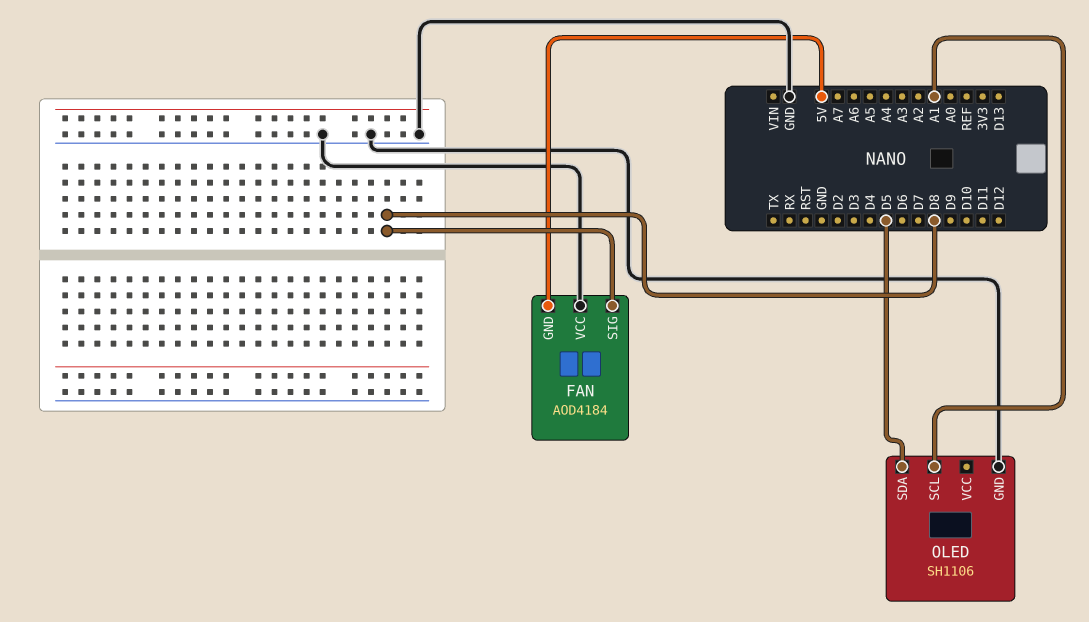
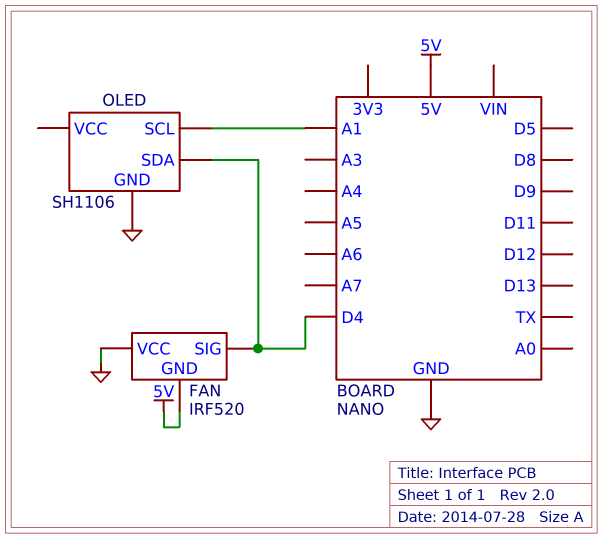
FAN: AOD4184 -> IRF520
FAN pin SIG: D8 -> D4
OLED pin SDA: D5 -> D4

